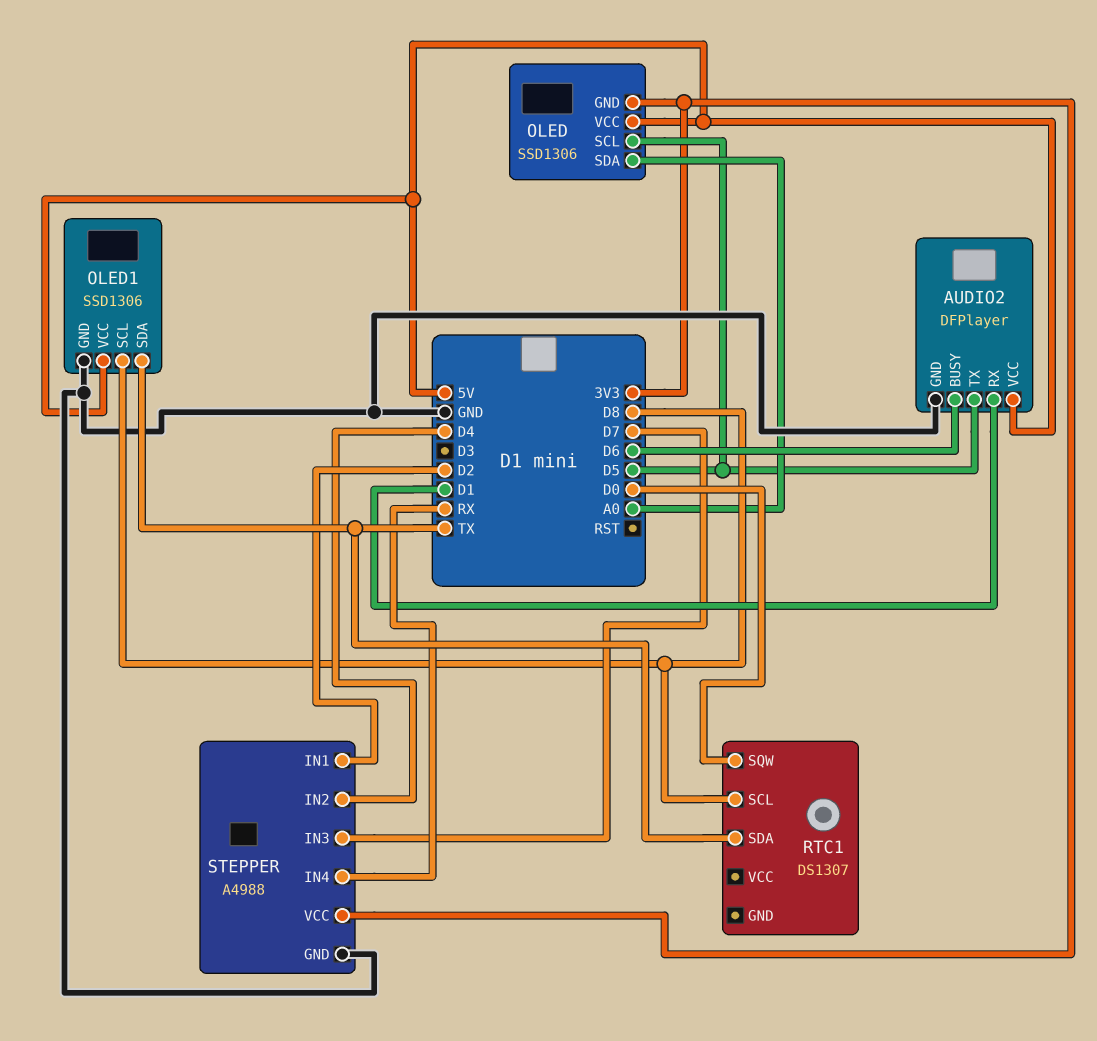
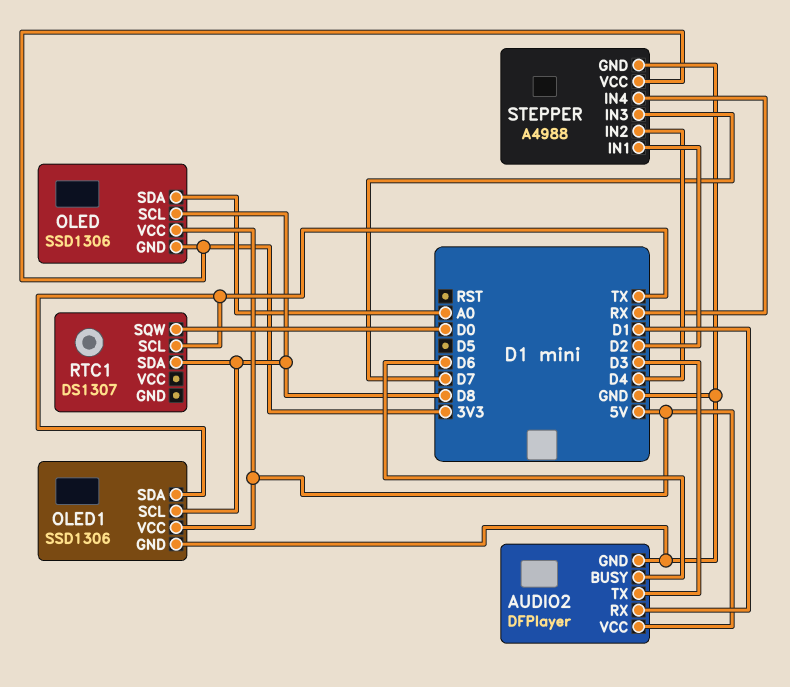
AUDIO2 pin TX: D5 -> D3
OLED pin SCL: D5 -> D8
RTC1 pin SCL: D8 -> TX
RTC1 pin SDA: TX -> D8

